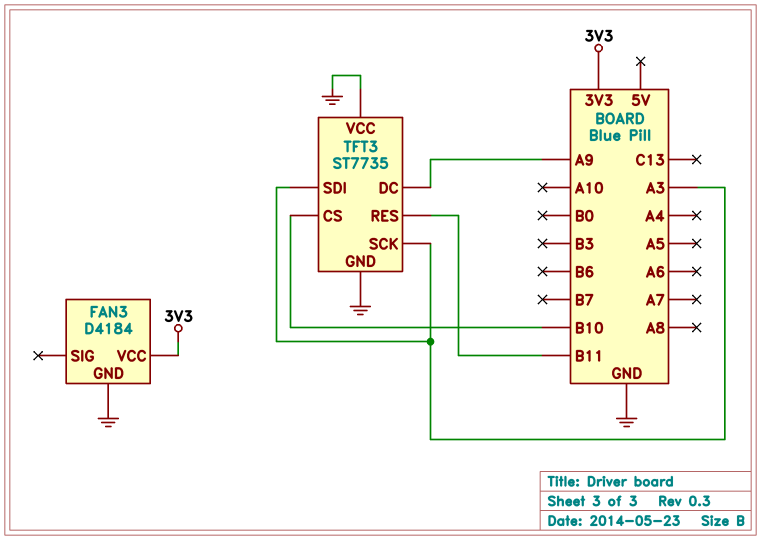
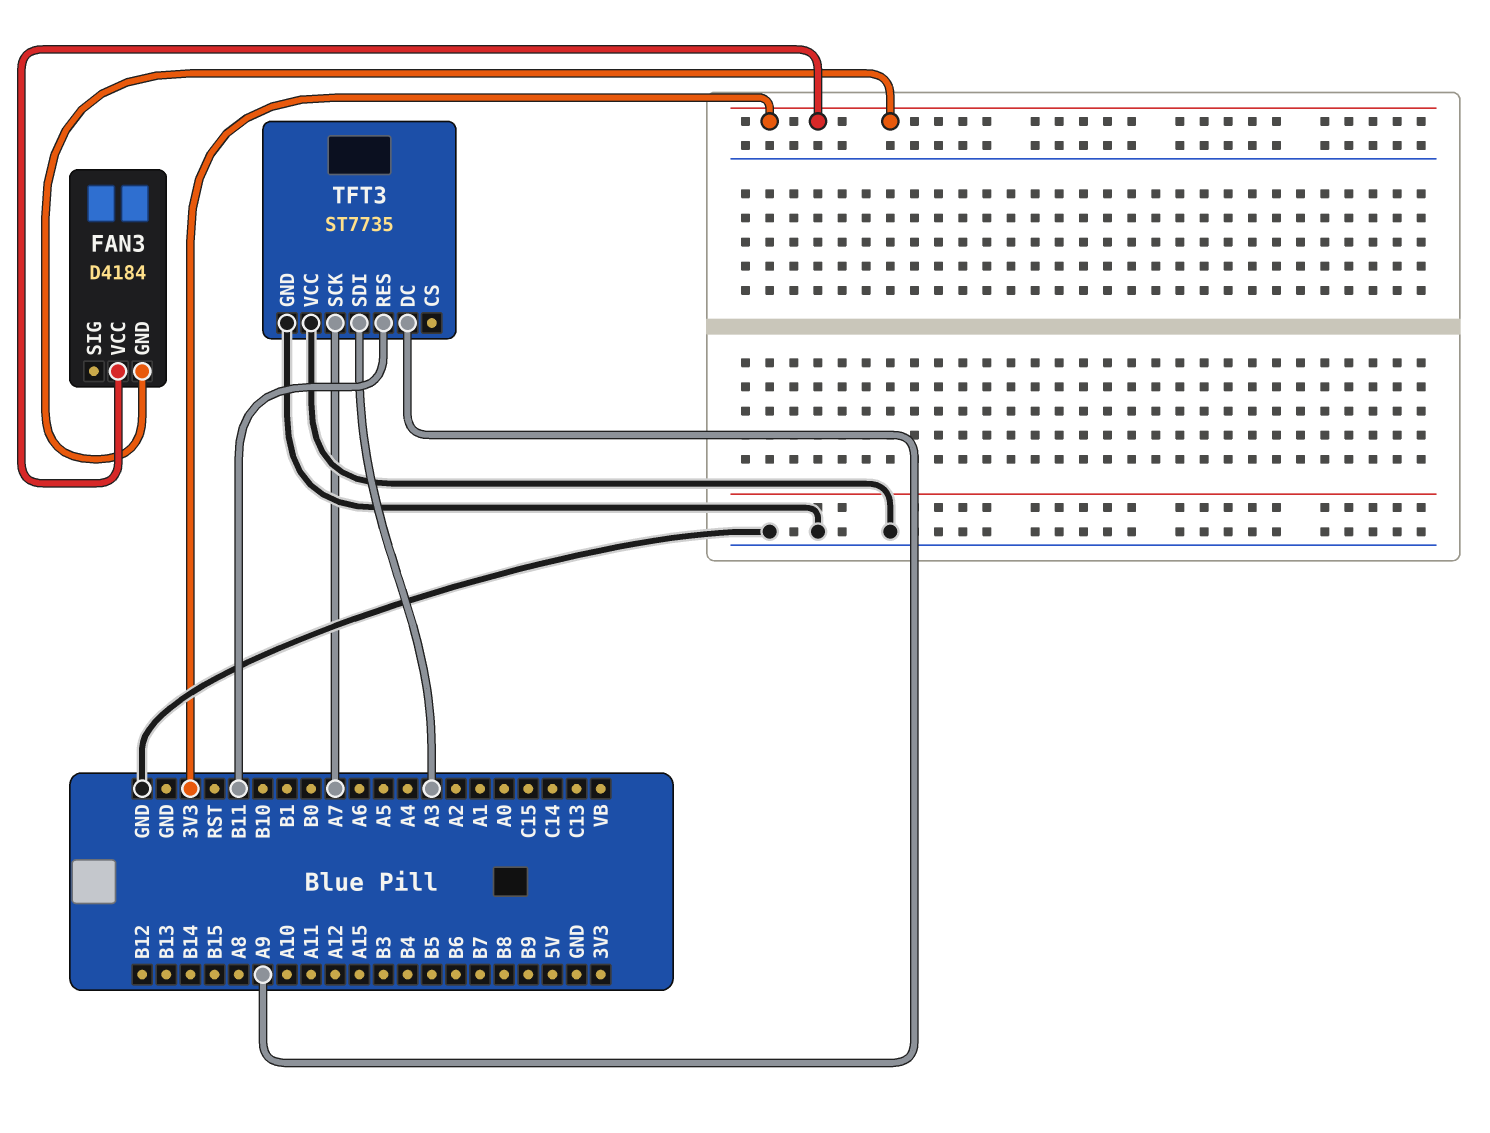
FAN3 pin GND: GND -> 3V3
TFT3 pin CS: B10 -> none
TFT3 pin SCK: A3 -> A7

